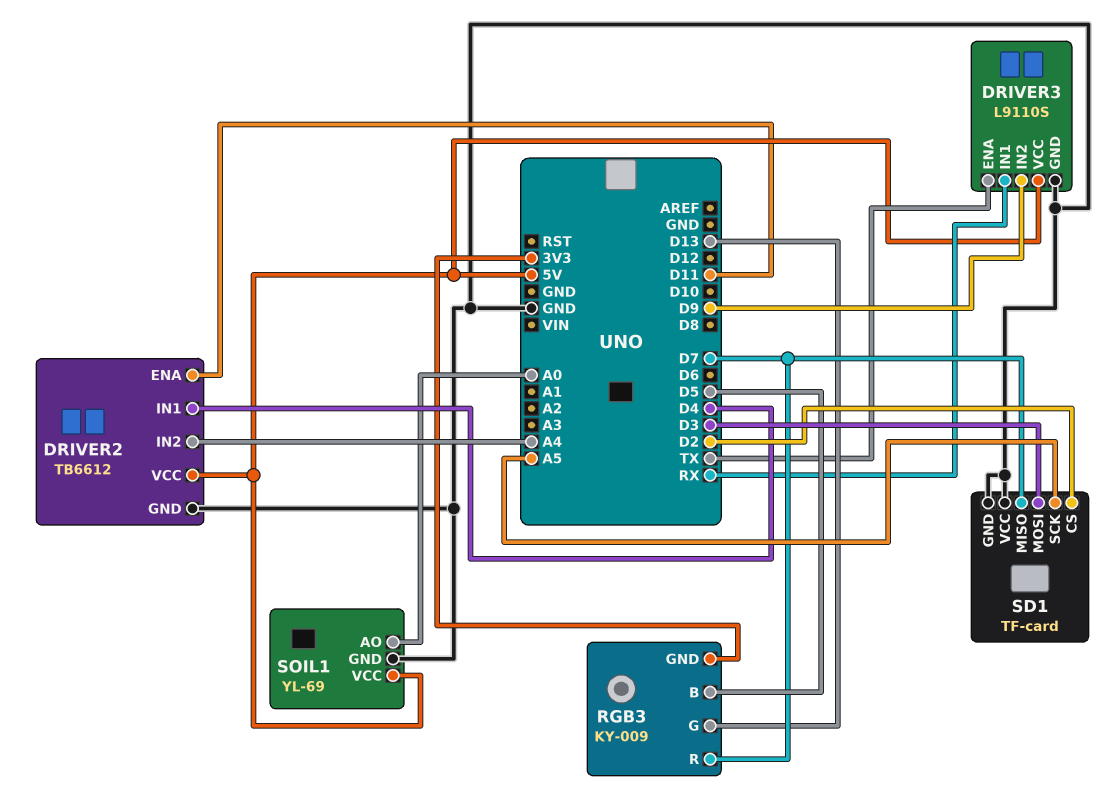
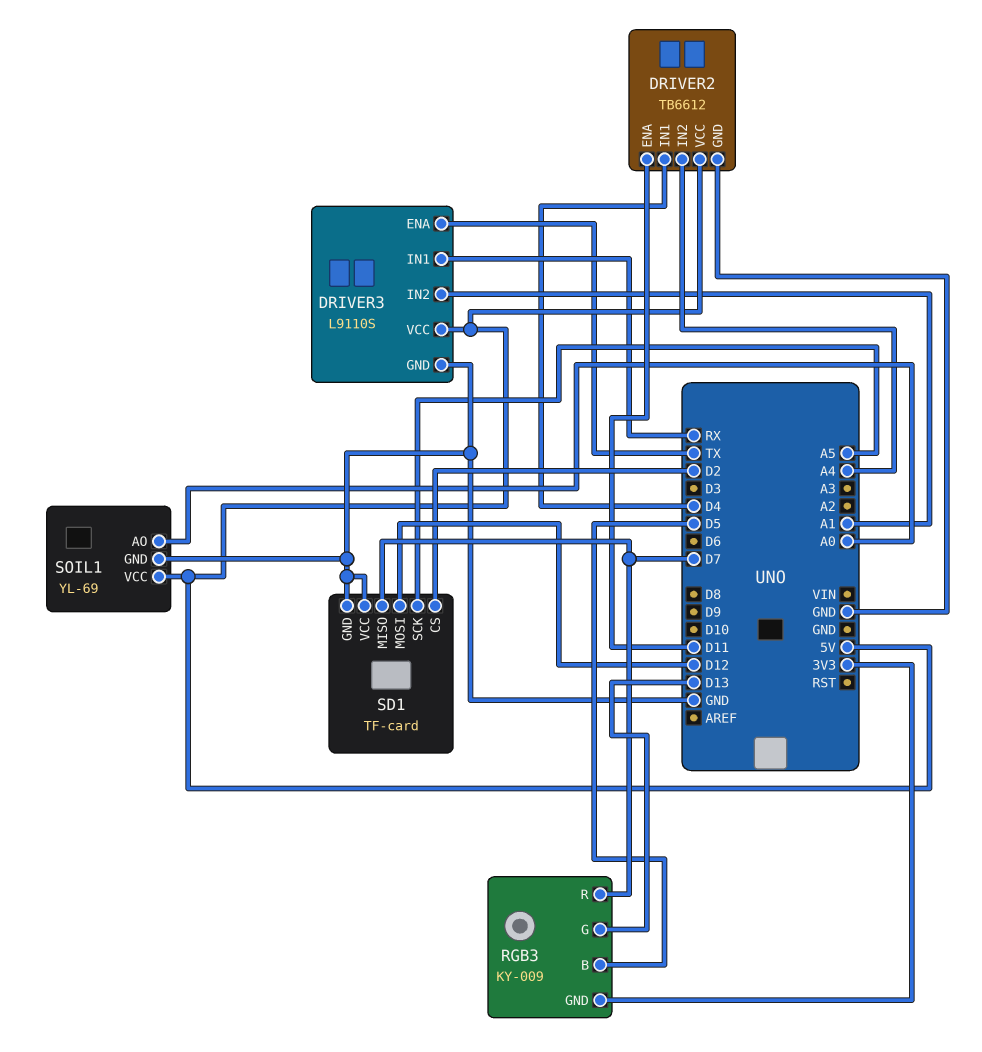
DRIVER3 pin IN2: D9 -> A1
SD1 pin MOSI: D3 -> D12

